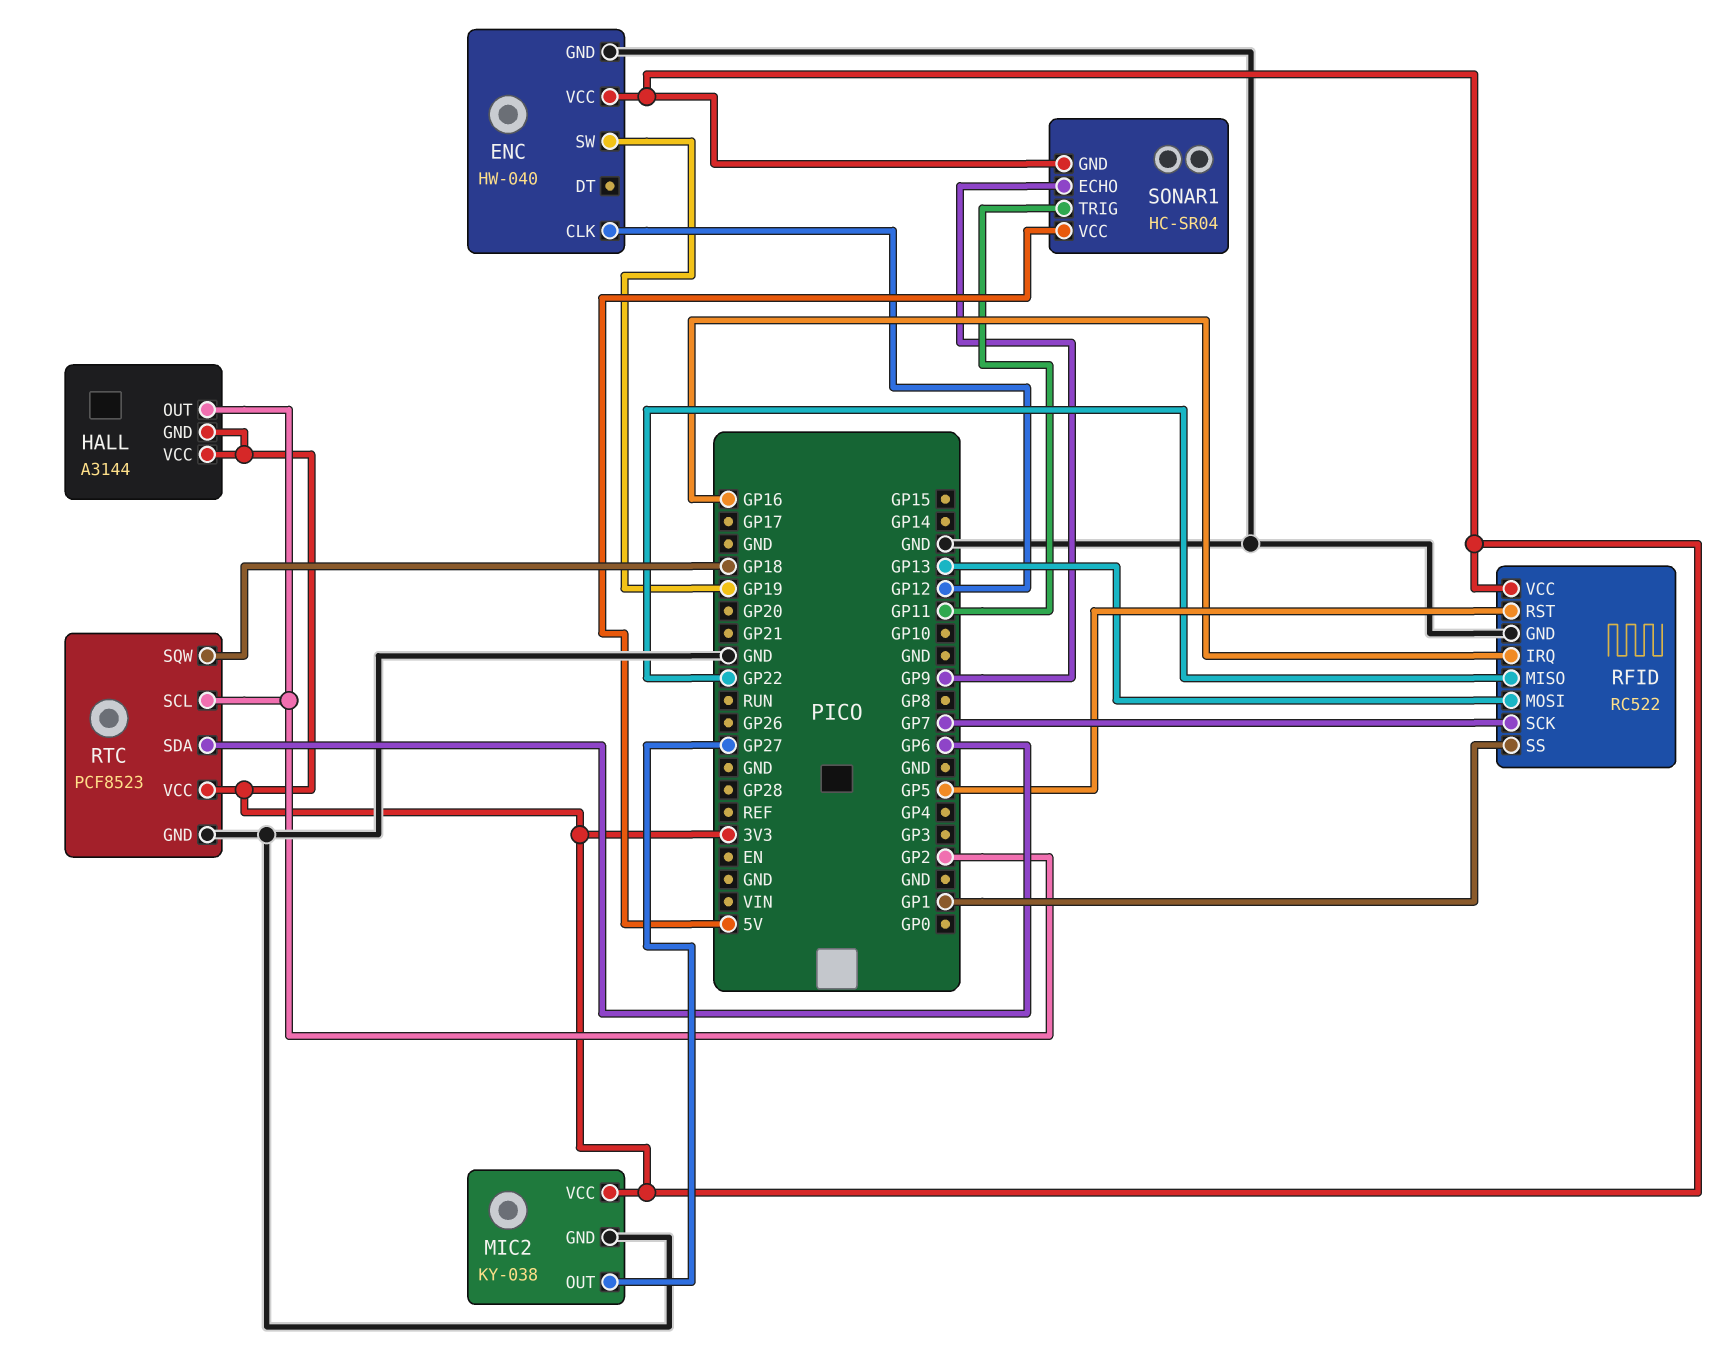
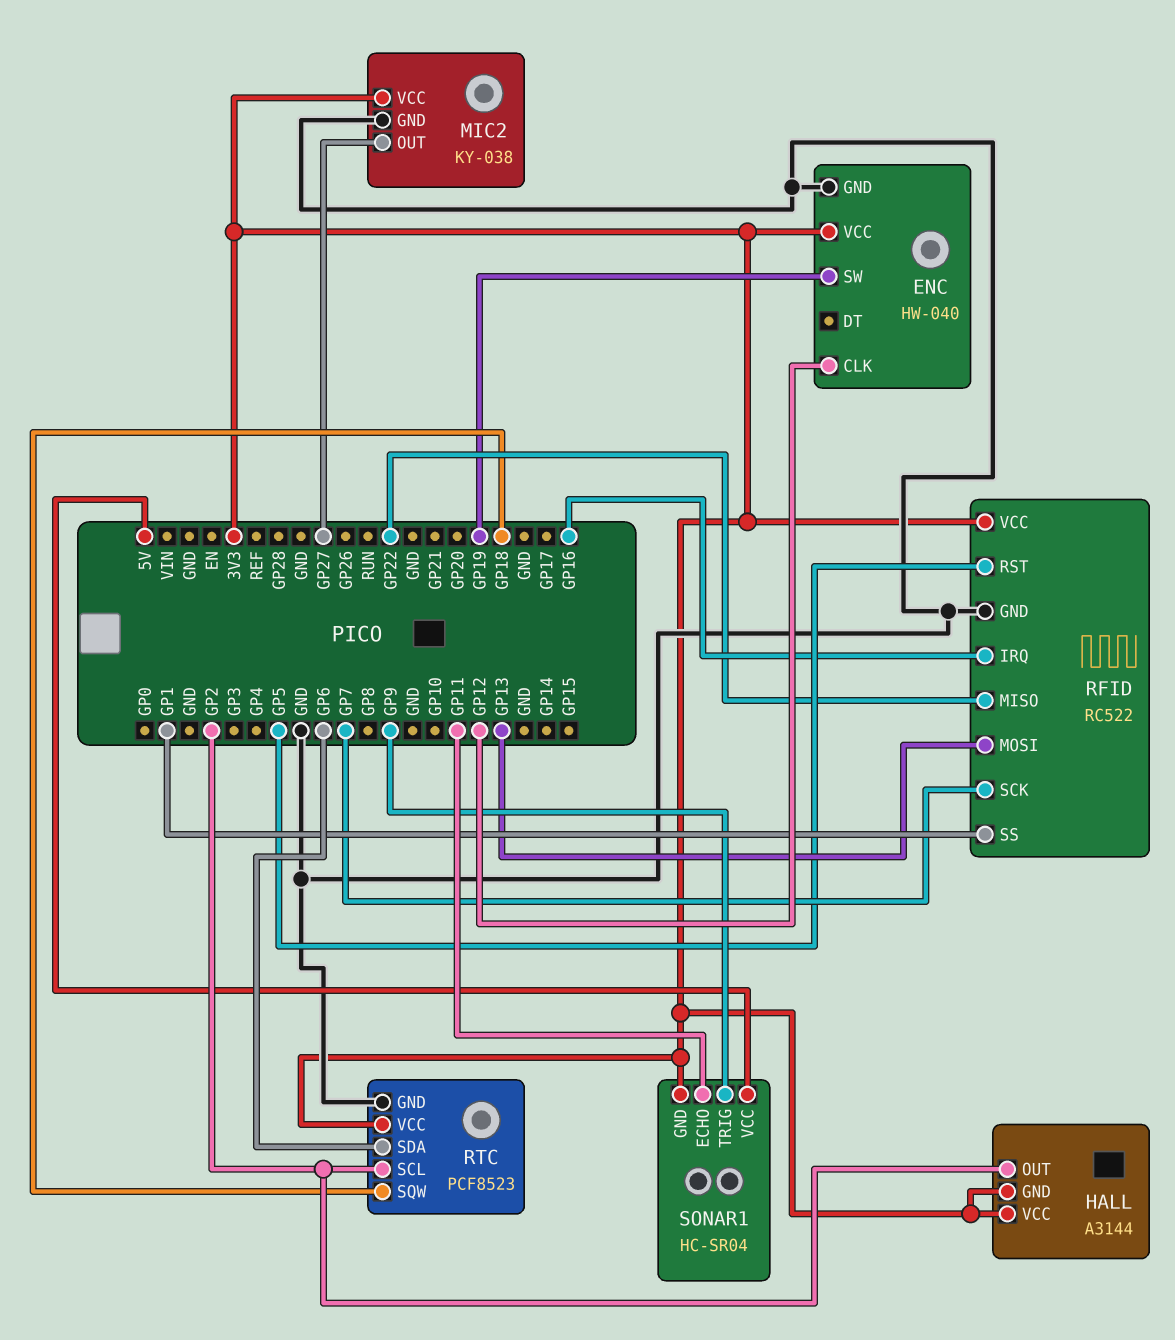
SONAR1 pin ECHO: GP9 -> GP11
SONAR1 pin TRIG: GP11 -> GP9

